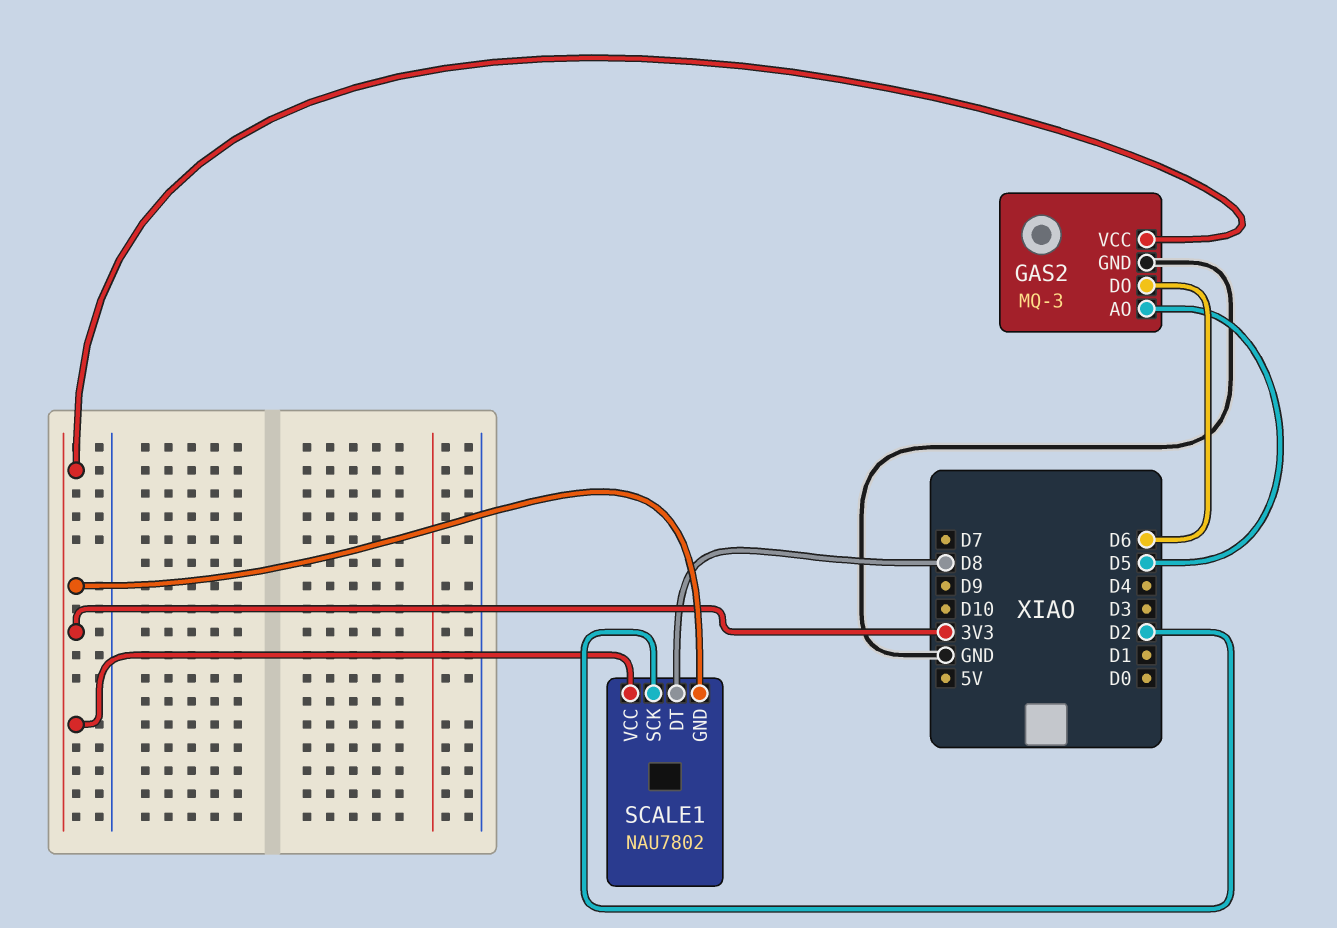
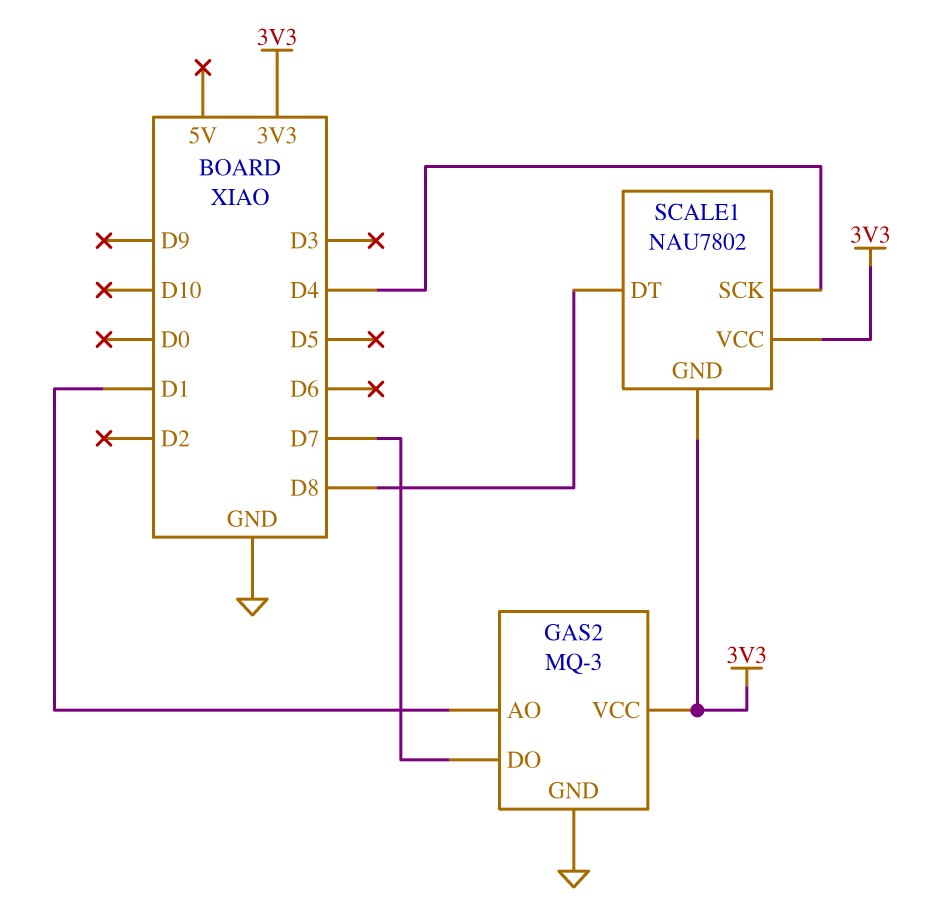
GAS2 pin AO: D5 -> D1
GAS2 pin DO: D6 -> D7
SCALE1 pin SCK: D2 -> D4

